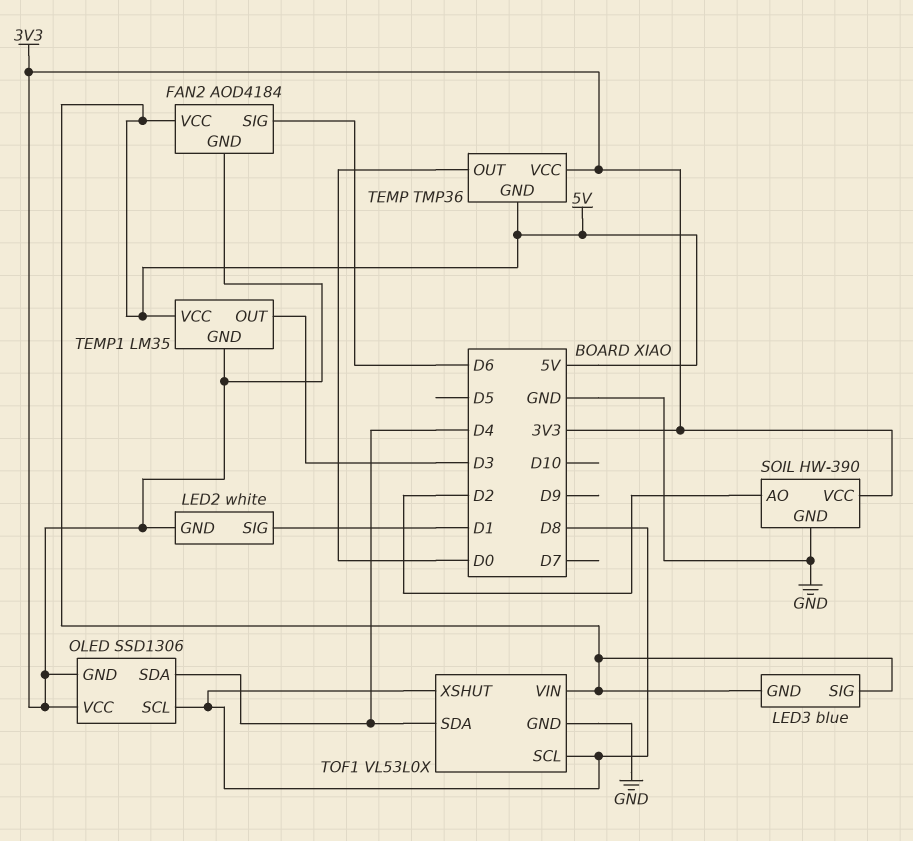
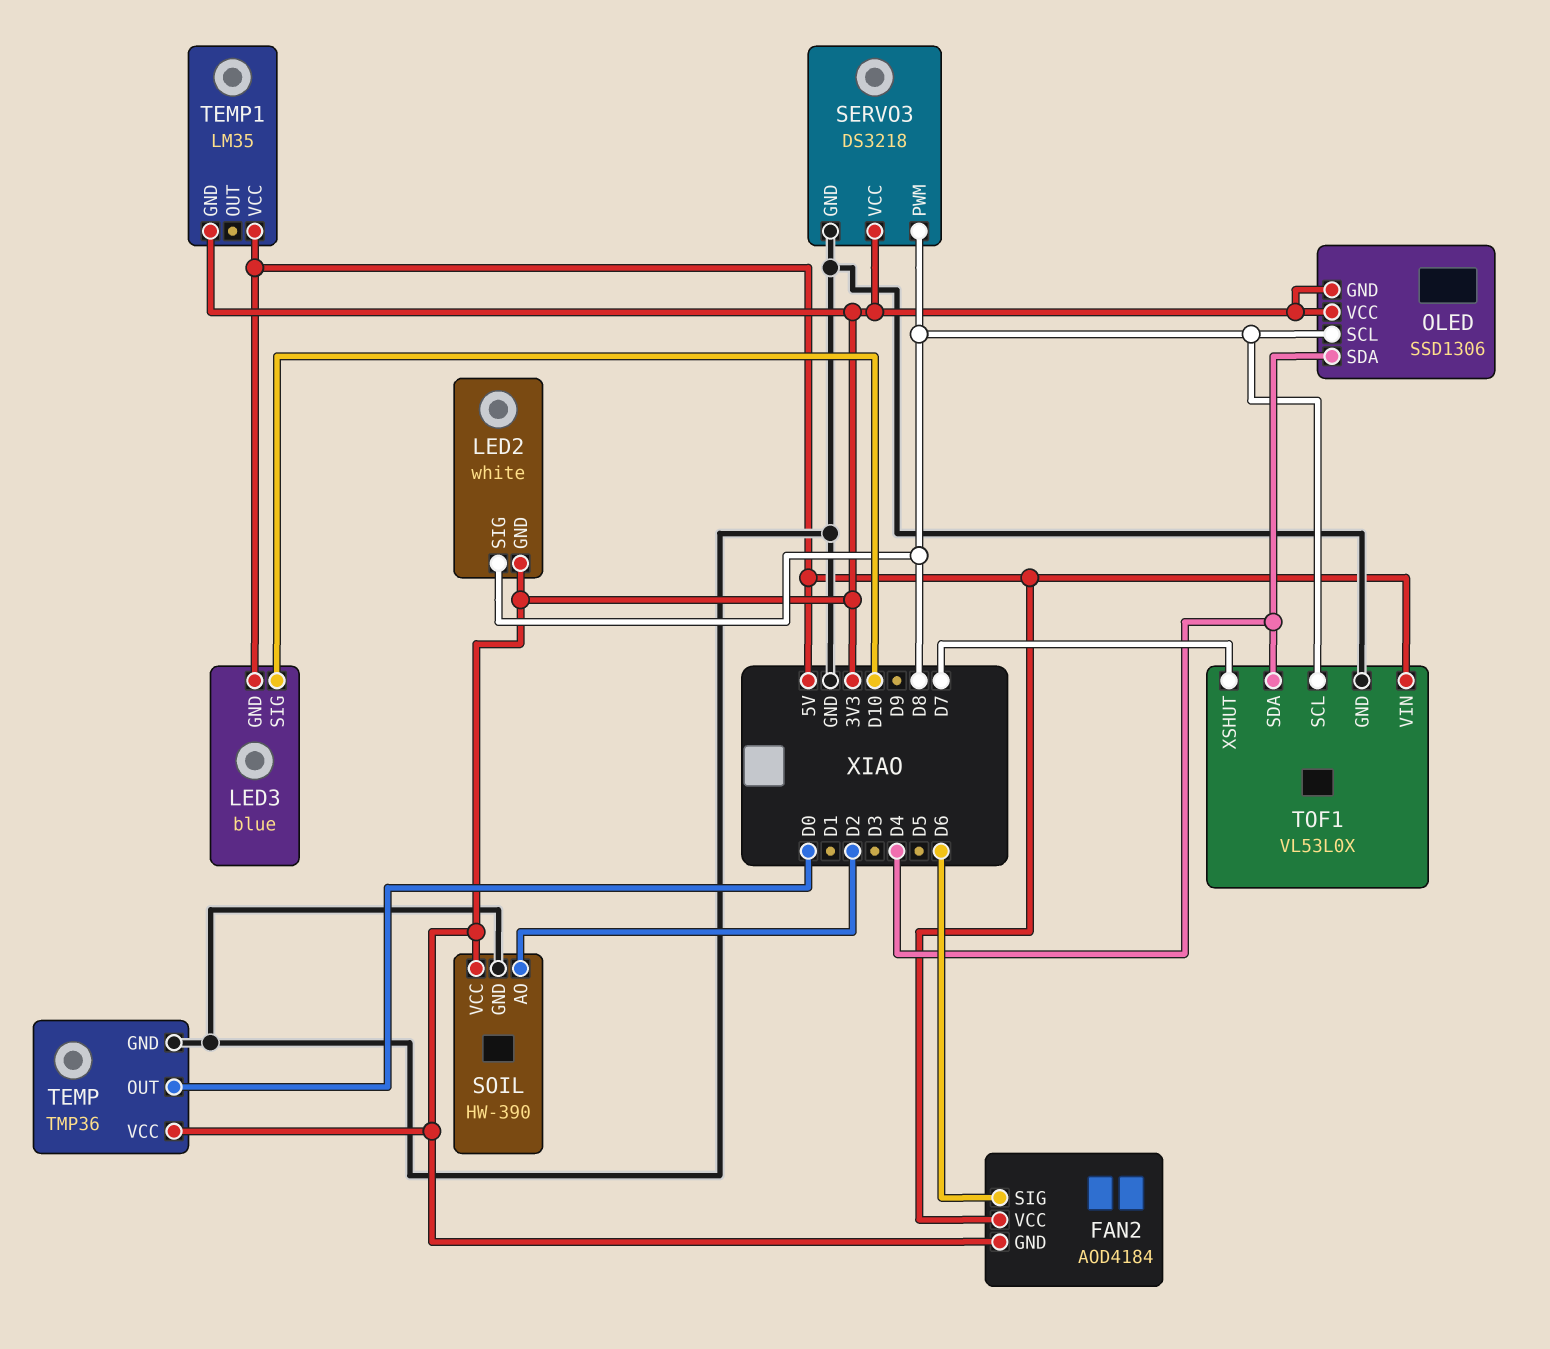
LED2 pin SIG: D1 -> D8
LED3 pin SIG: 5V -> D10
SERVO3: none -> DS3218
SERVO3 pin GND: none -> GND
SERVO3 pin PWM: none -> D8
SERVO3 pin VCC: none -> 3V3
TEMP pin GND: 5V -> GND
TEMP1 pin OUT: D3 -> none
TOF1 pin XSHUT: D8 -> D7

